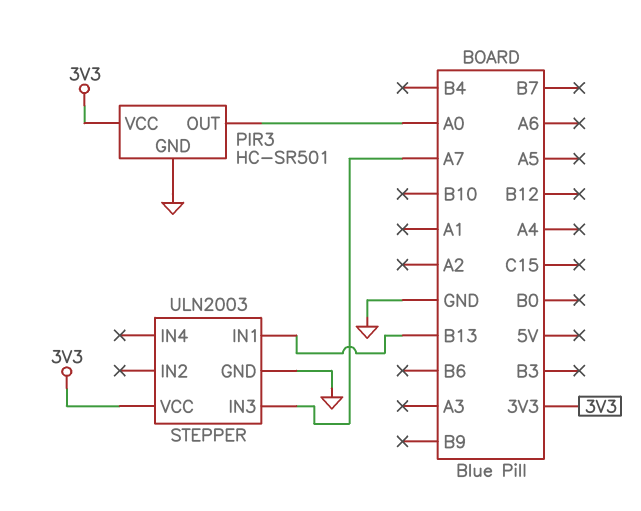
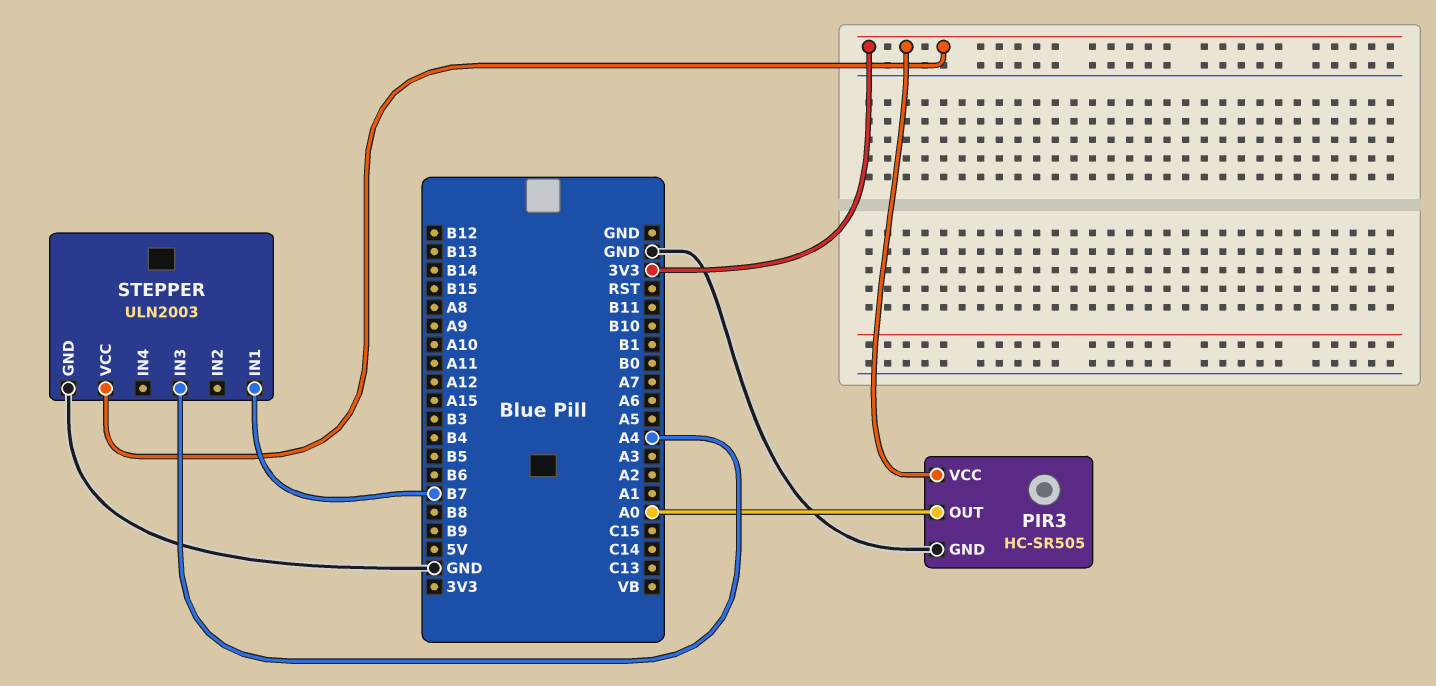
PIR3: HC-SR501 -> HC-SR505
STEPPER pin IN1: B13 -> B7
STEPPER pin IN3: A7 -> A4

